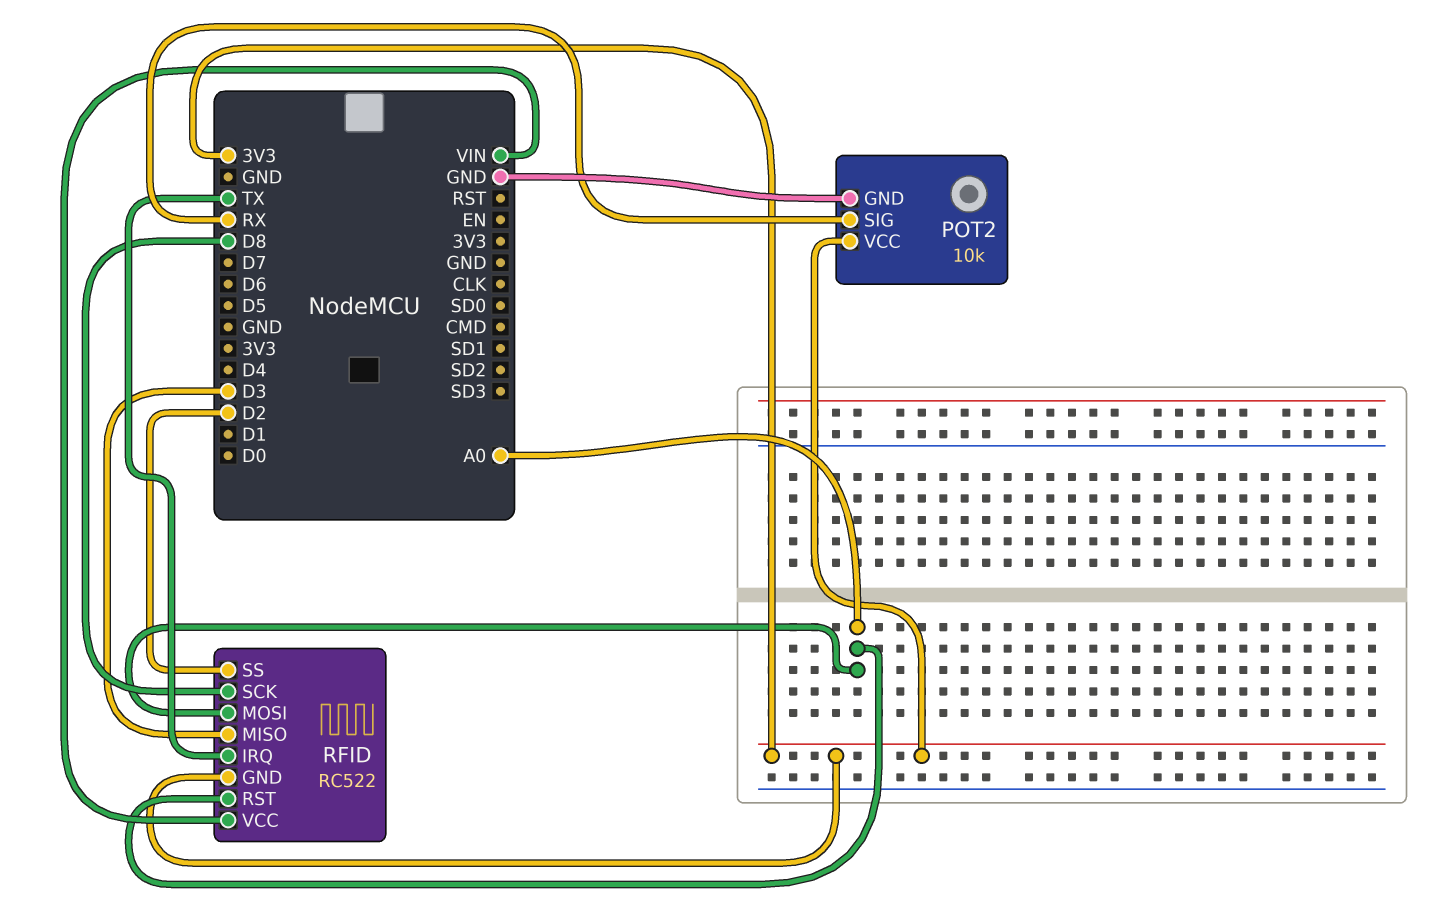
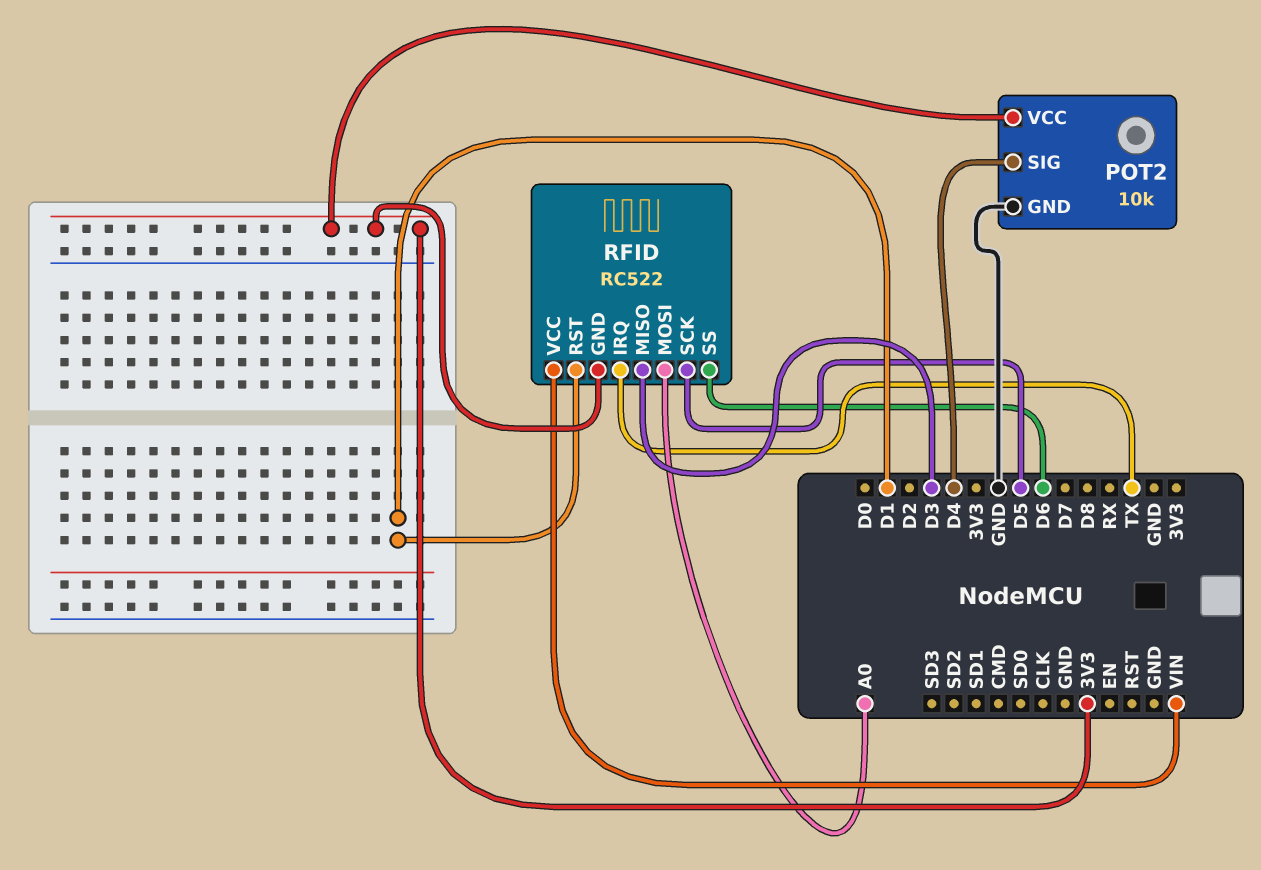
POT2 pin SIG: RX -> D4
RFID pin RST: A0 -> D1
RFID pin SCK: D8 -> D5
RFID pin SS: D2 -> D6

